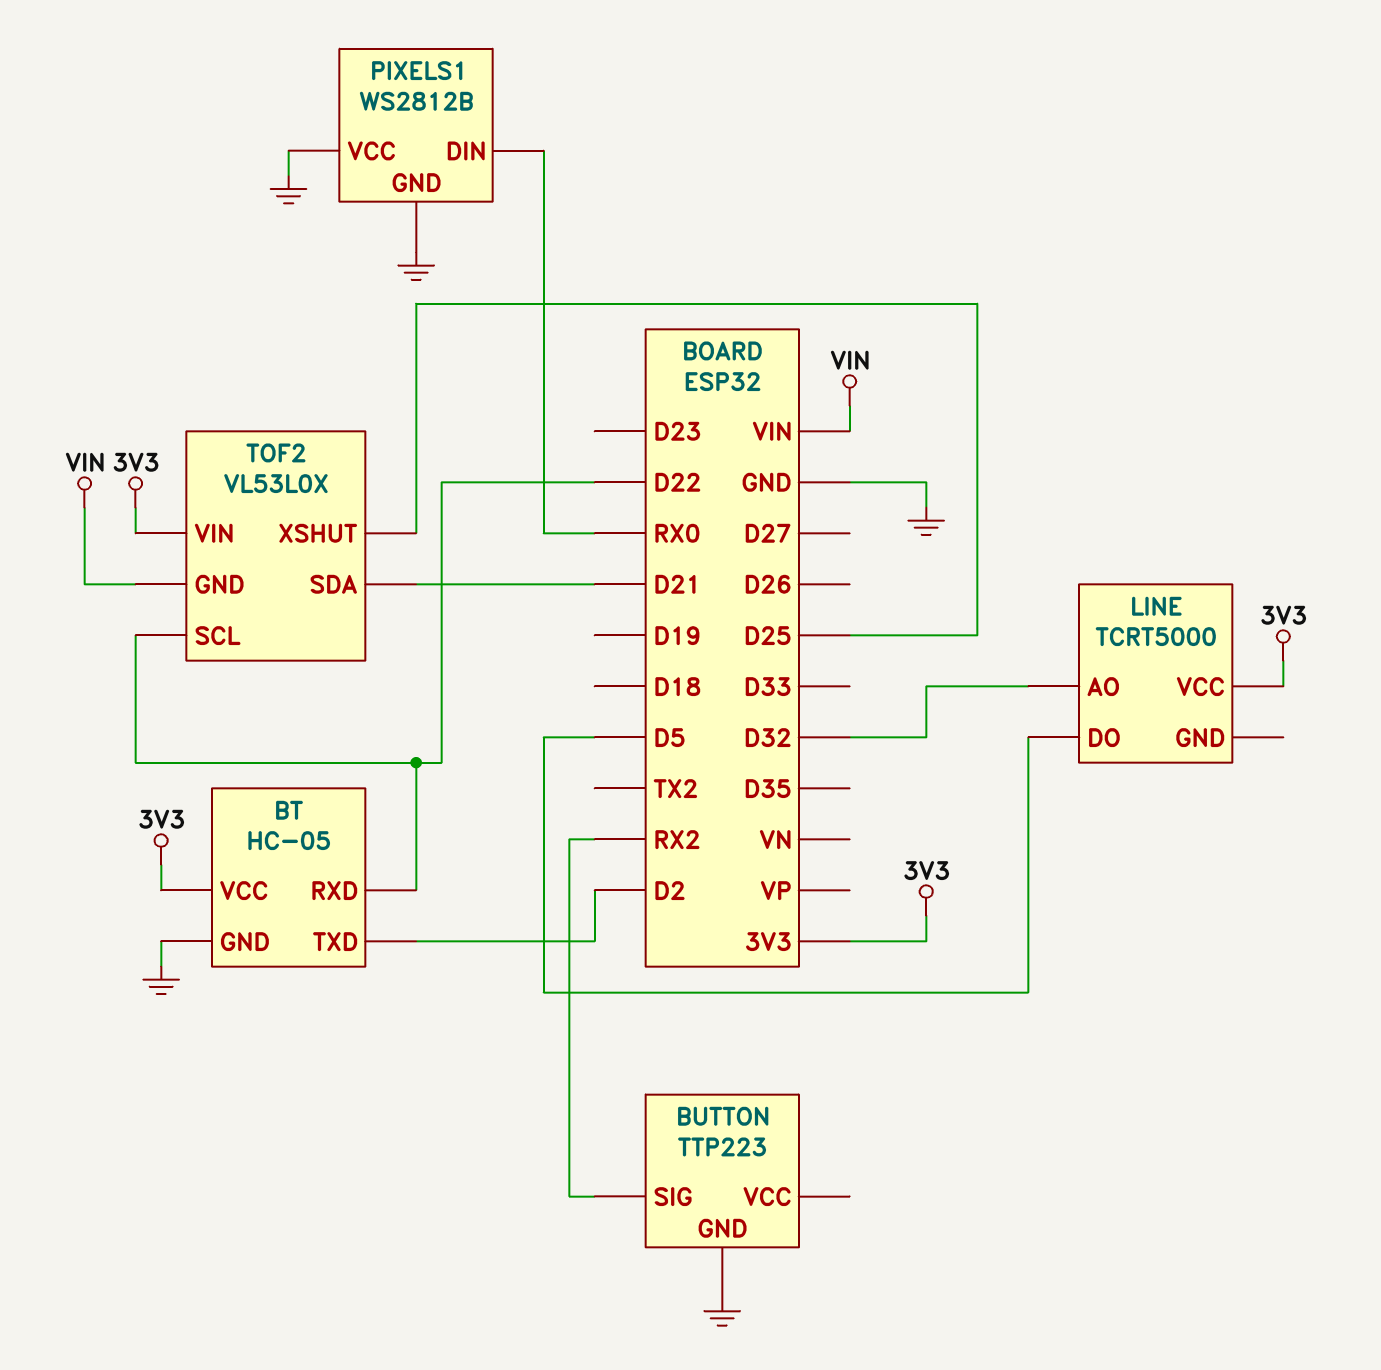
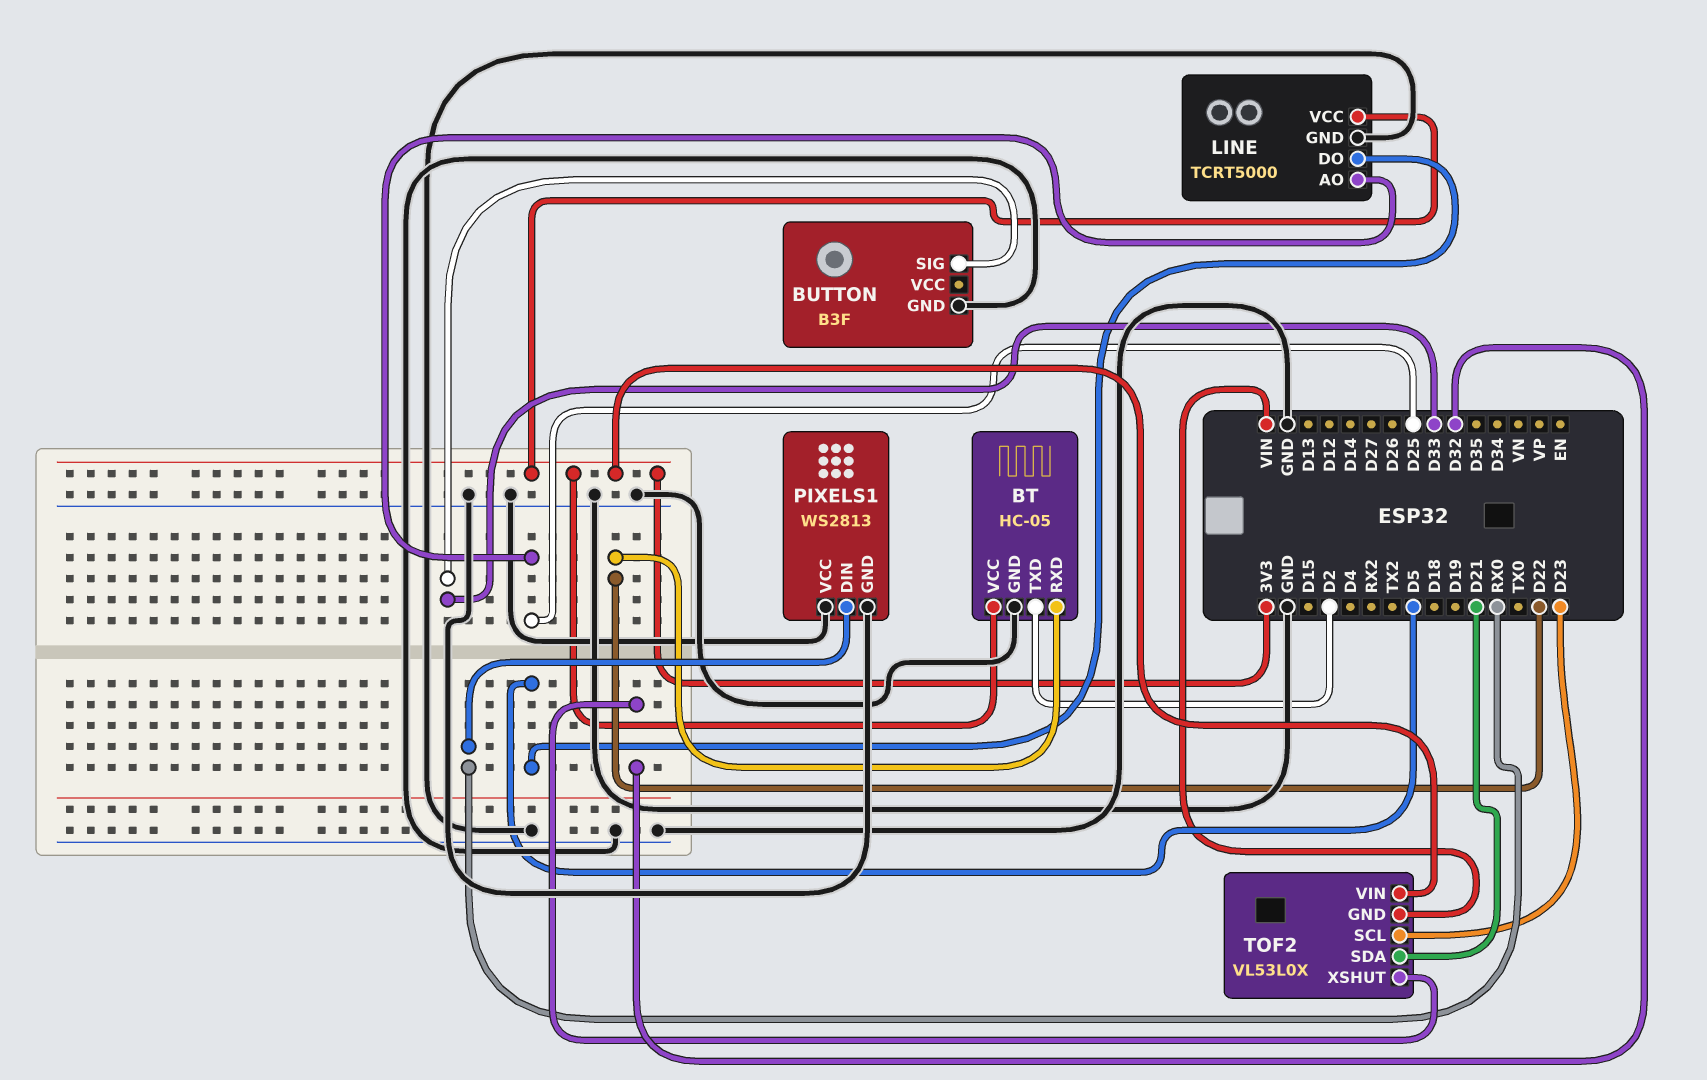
BUTTON: TTP223 -> B3F
BUTTON pin SIG: RX2 -> D33
LINE pin AO: D32 -> D25
LINE pin GND: none -> GND
PIXELS1: WS2812B -> WS2813
TOF2 pin SCL: D22 -> D23
TOF2 pin XSHUT: D25 -> D32

